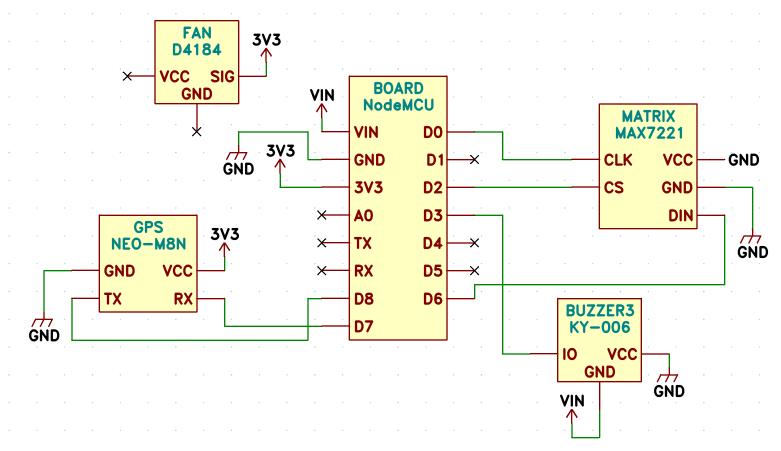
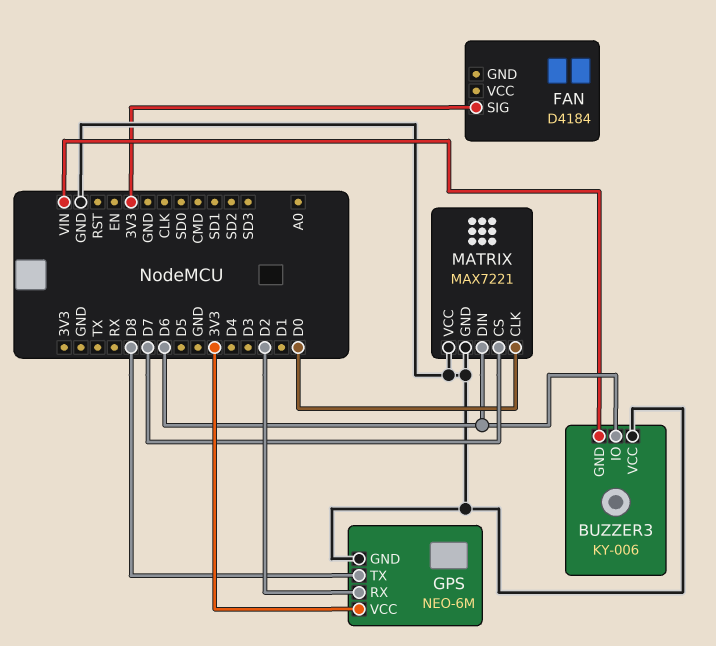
BUZZER3 pin IO: D3 -> D6
GPS: NEO-M8N -> NEO-6M
GPS pin RX: D7 -> D2
MATRIX pin CS: D2 -> D7

